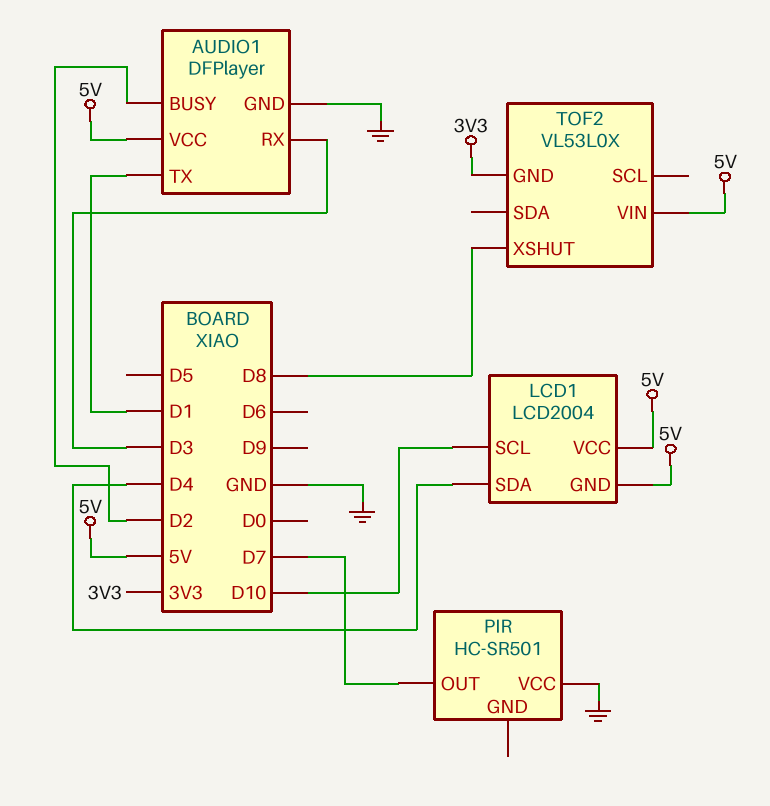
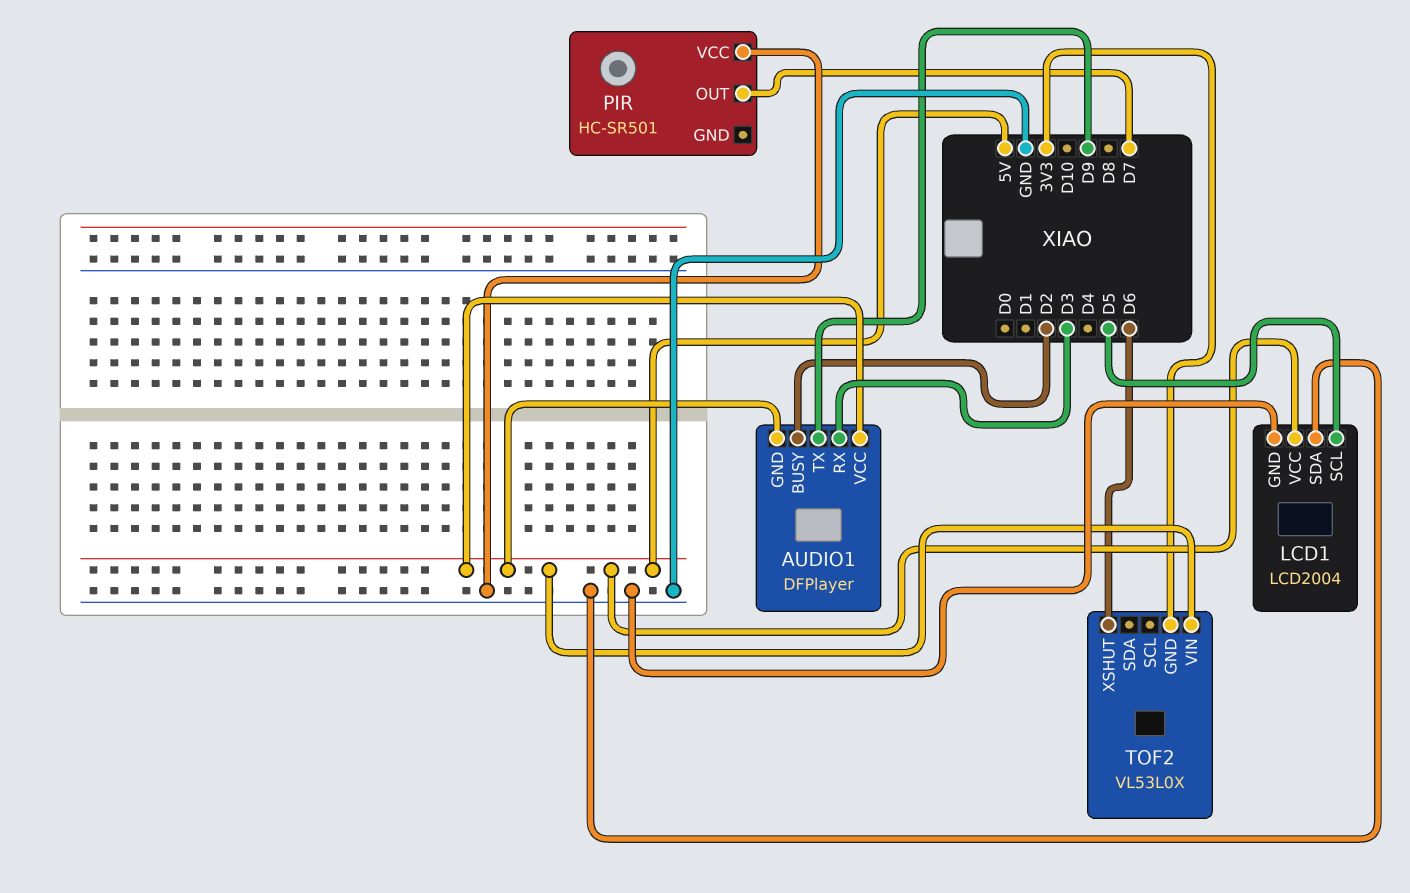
AUDIO1 pin GND: GND -> 5V
AUDIO1 pin TX: D1 -> D9
LCD1 pin GND: 5V -> GND
LCD1 pin SCL: D10 -> D5
LCD1 pin SDA: D4 -> GND
TOF2 pin XSHUT: D8 -> D6

